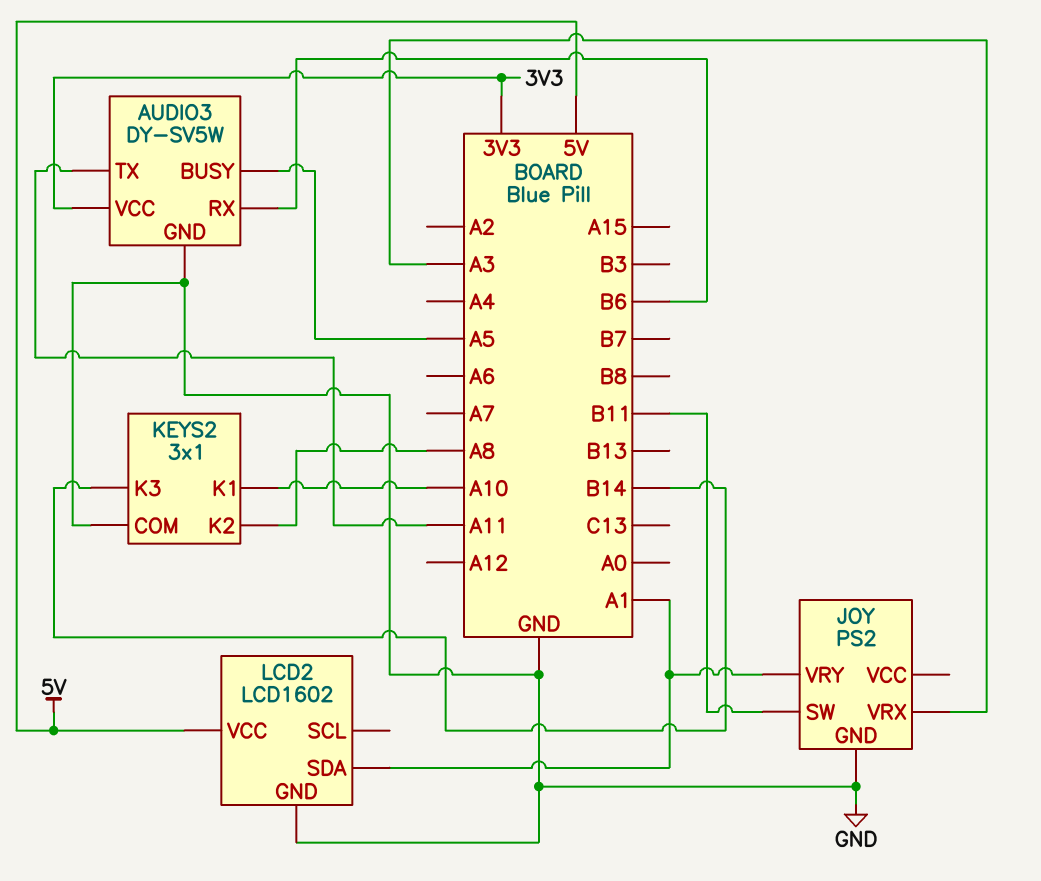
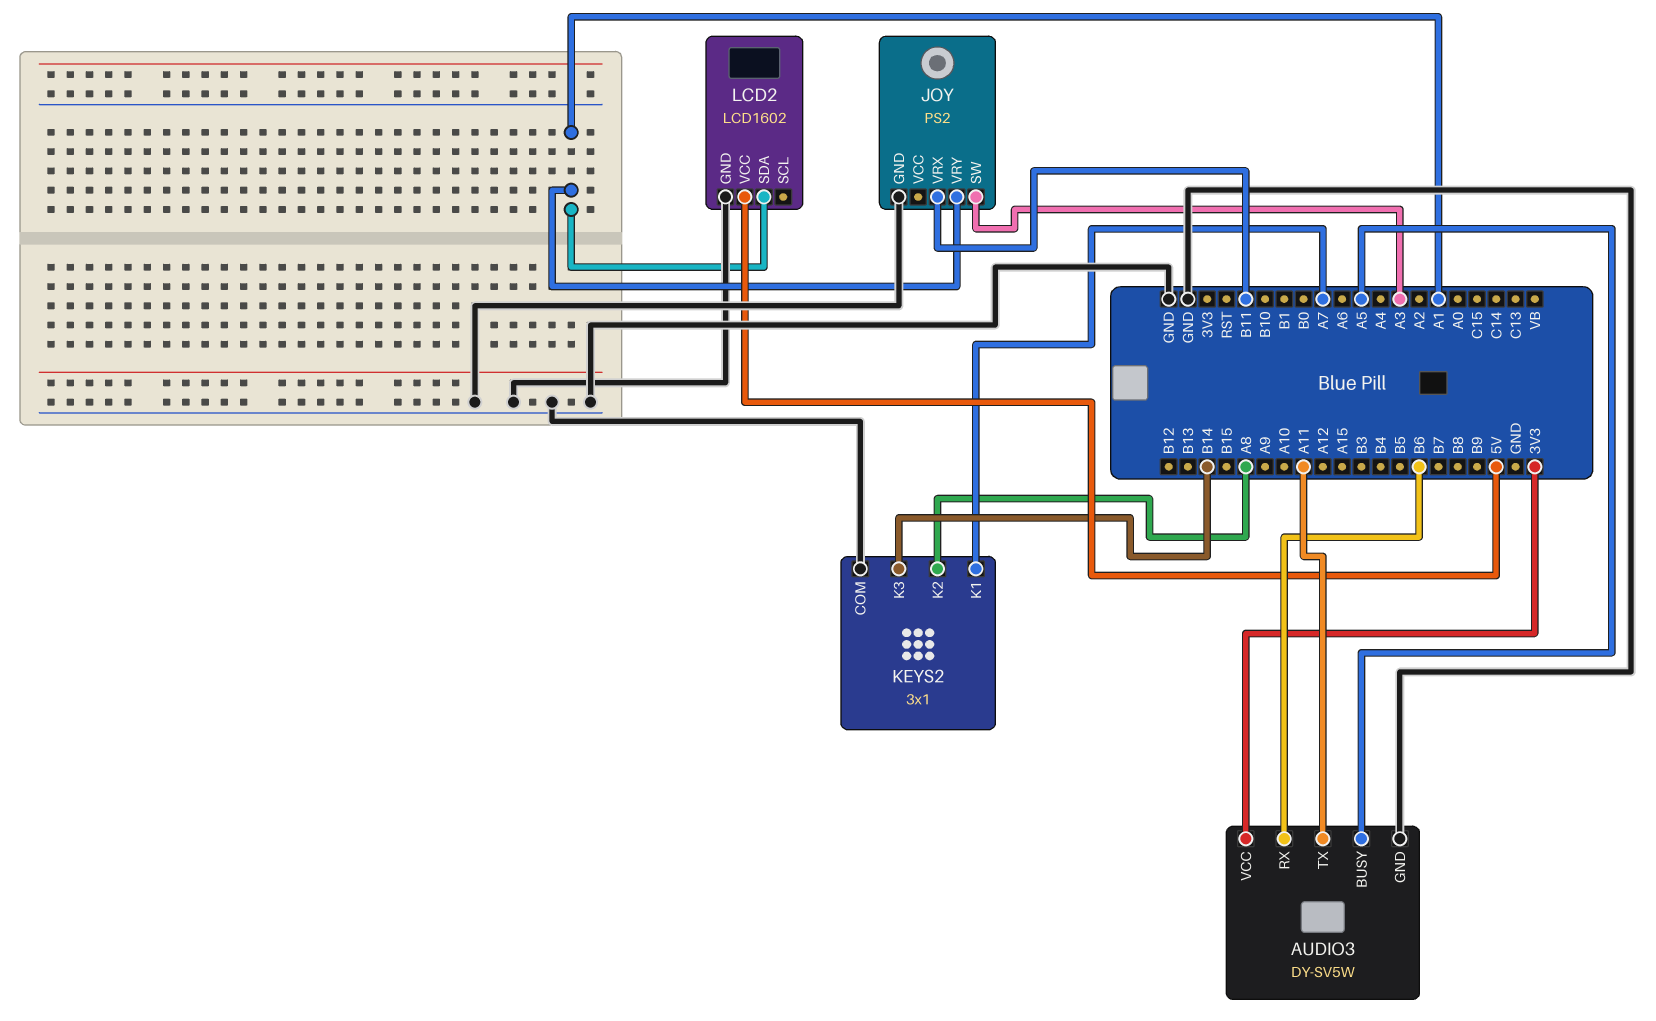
JOY pin SW: B11 -> A3
JOY pin VRX: A3 -> B11
KEYS2 pin K1: A10 -> A7

